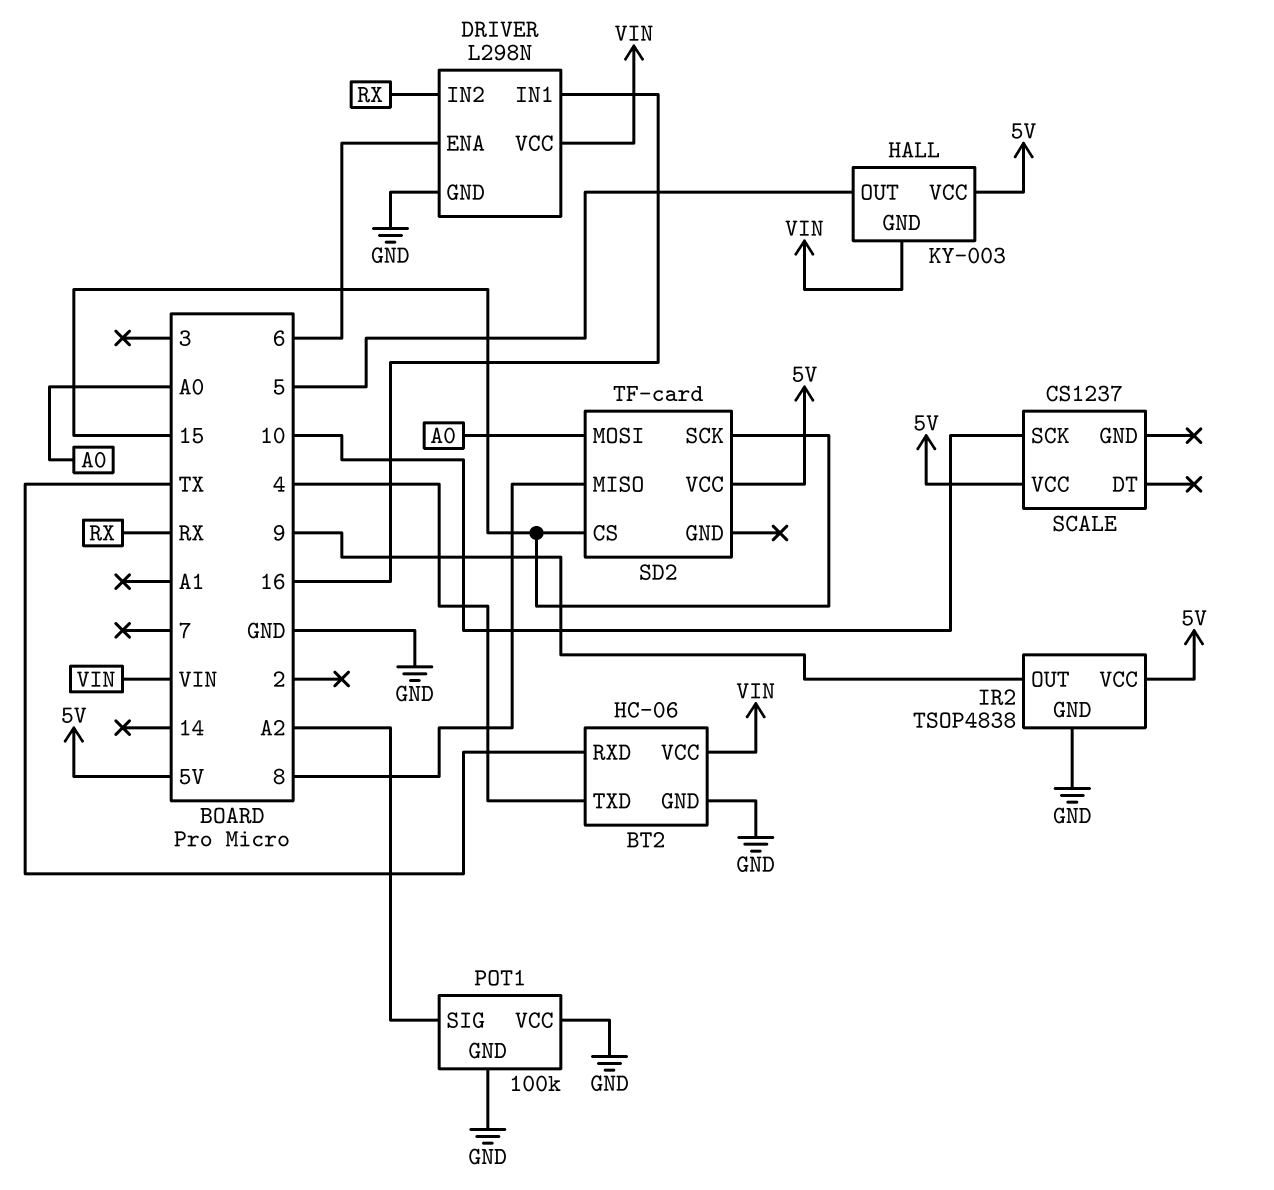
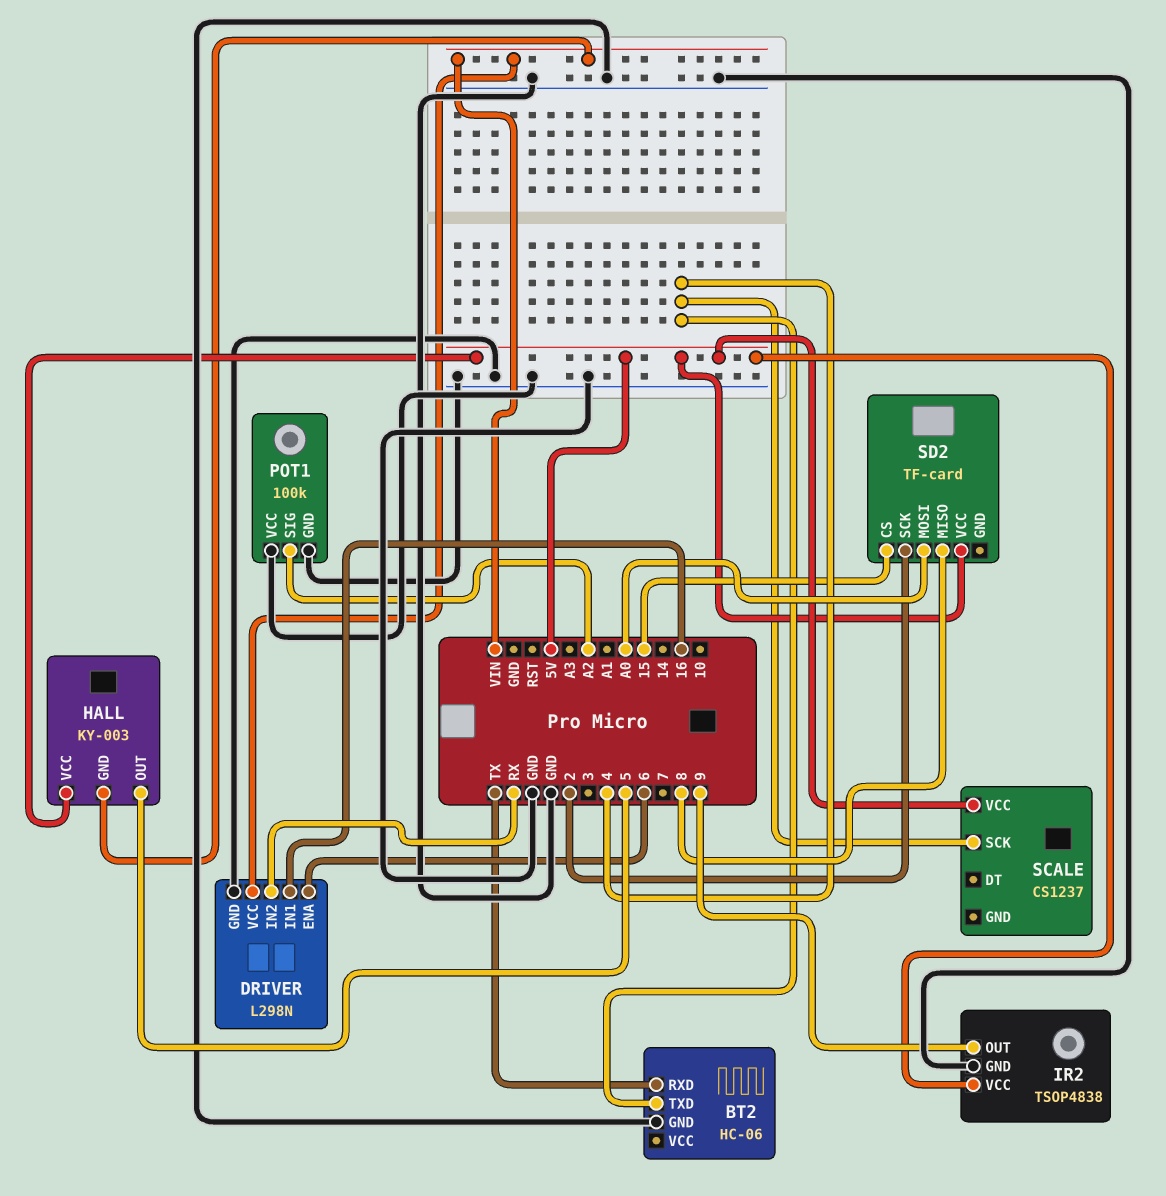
BT2 pin VCC: VIN -> none
SCALE pin SCK: 10 -> 4
SD2 pin SCK: 15 -> 2

